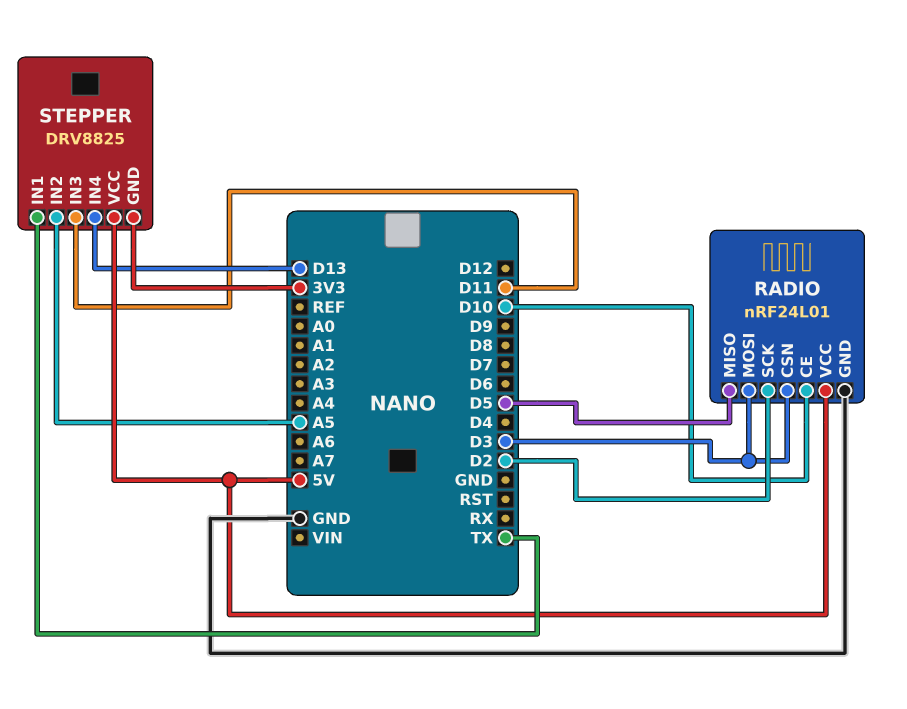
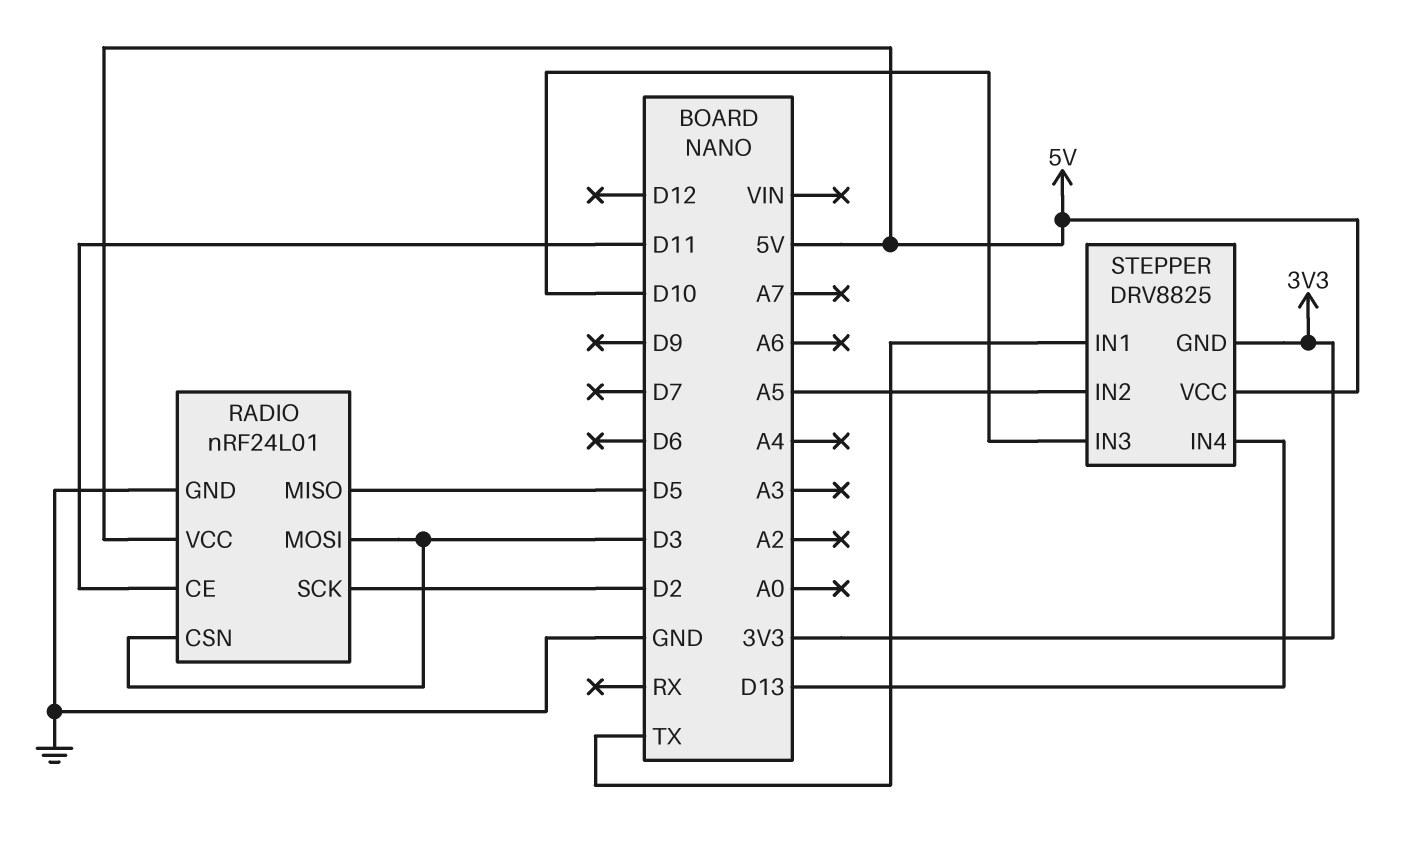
RADIO pin CE: D10 -> D11
STEPPER pin IN3: D11 -> D10

